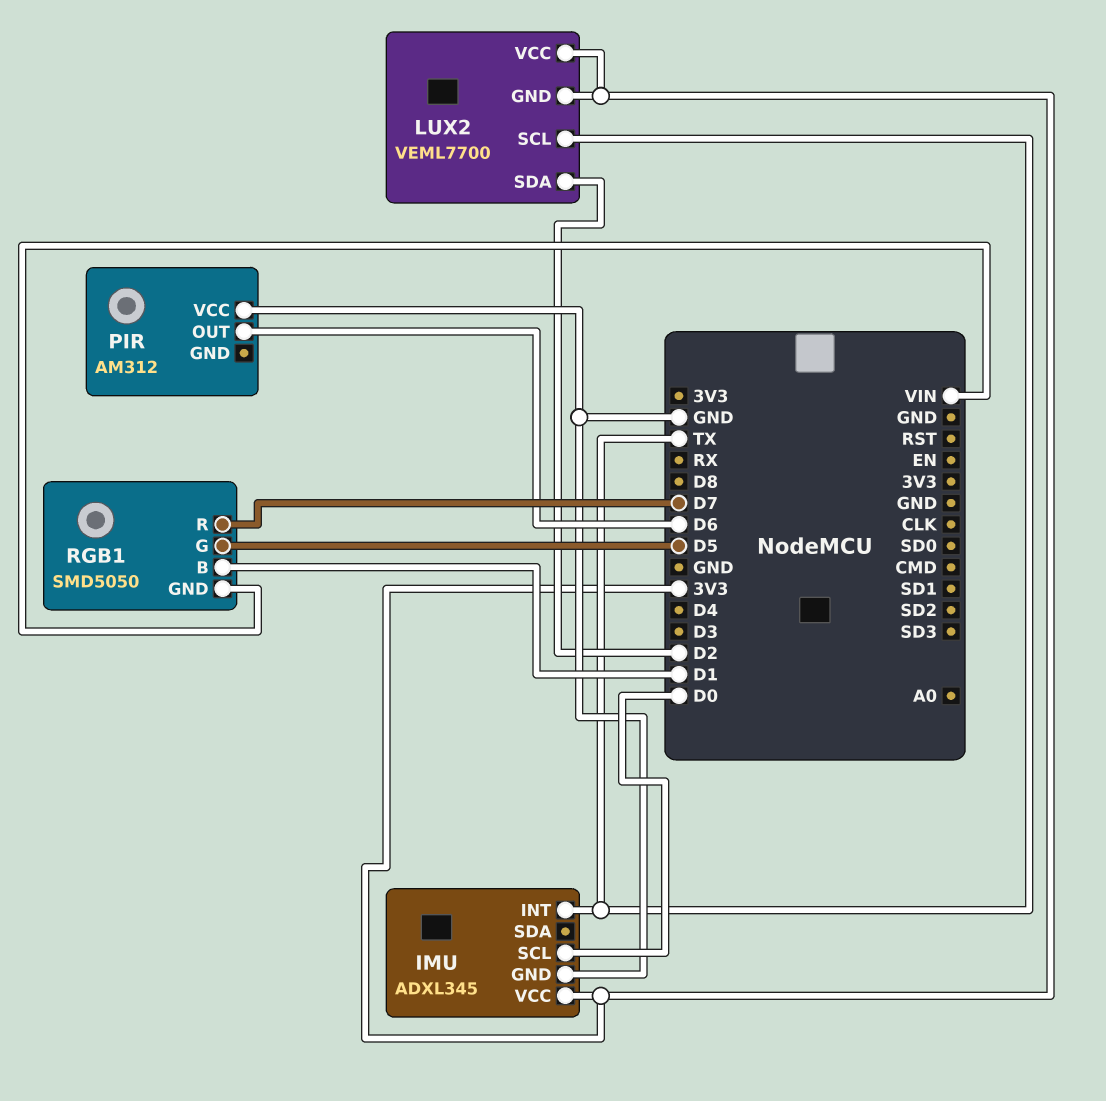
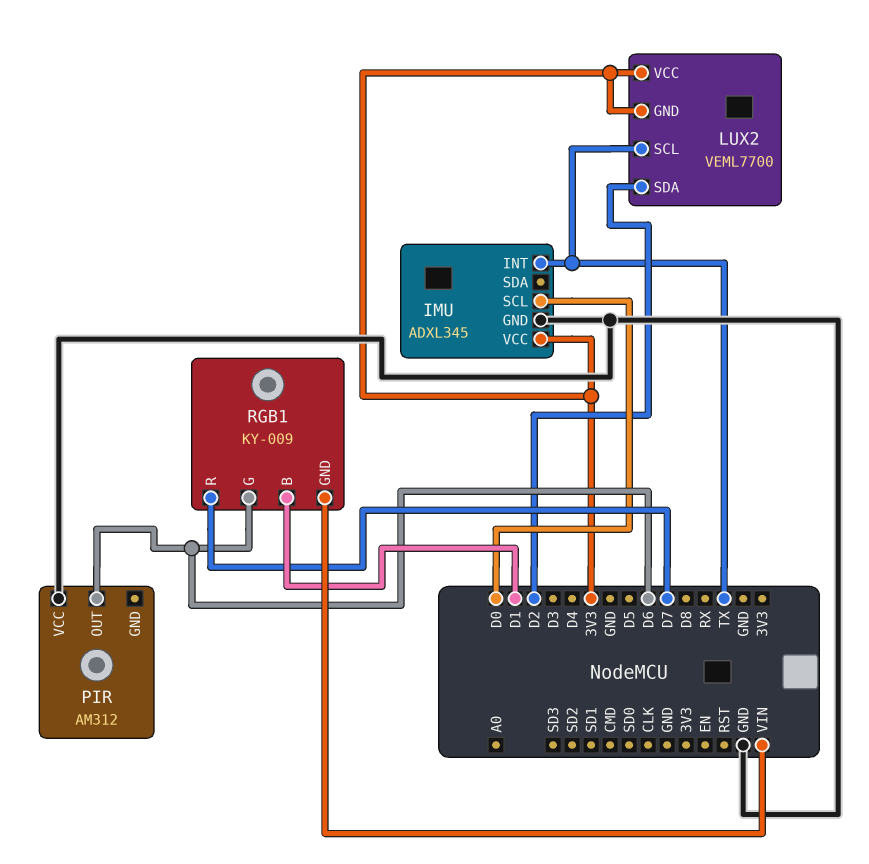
RGB1: SMD5050 -> KY-009
RGB1 pin G: D5 -> D6

